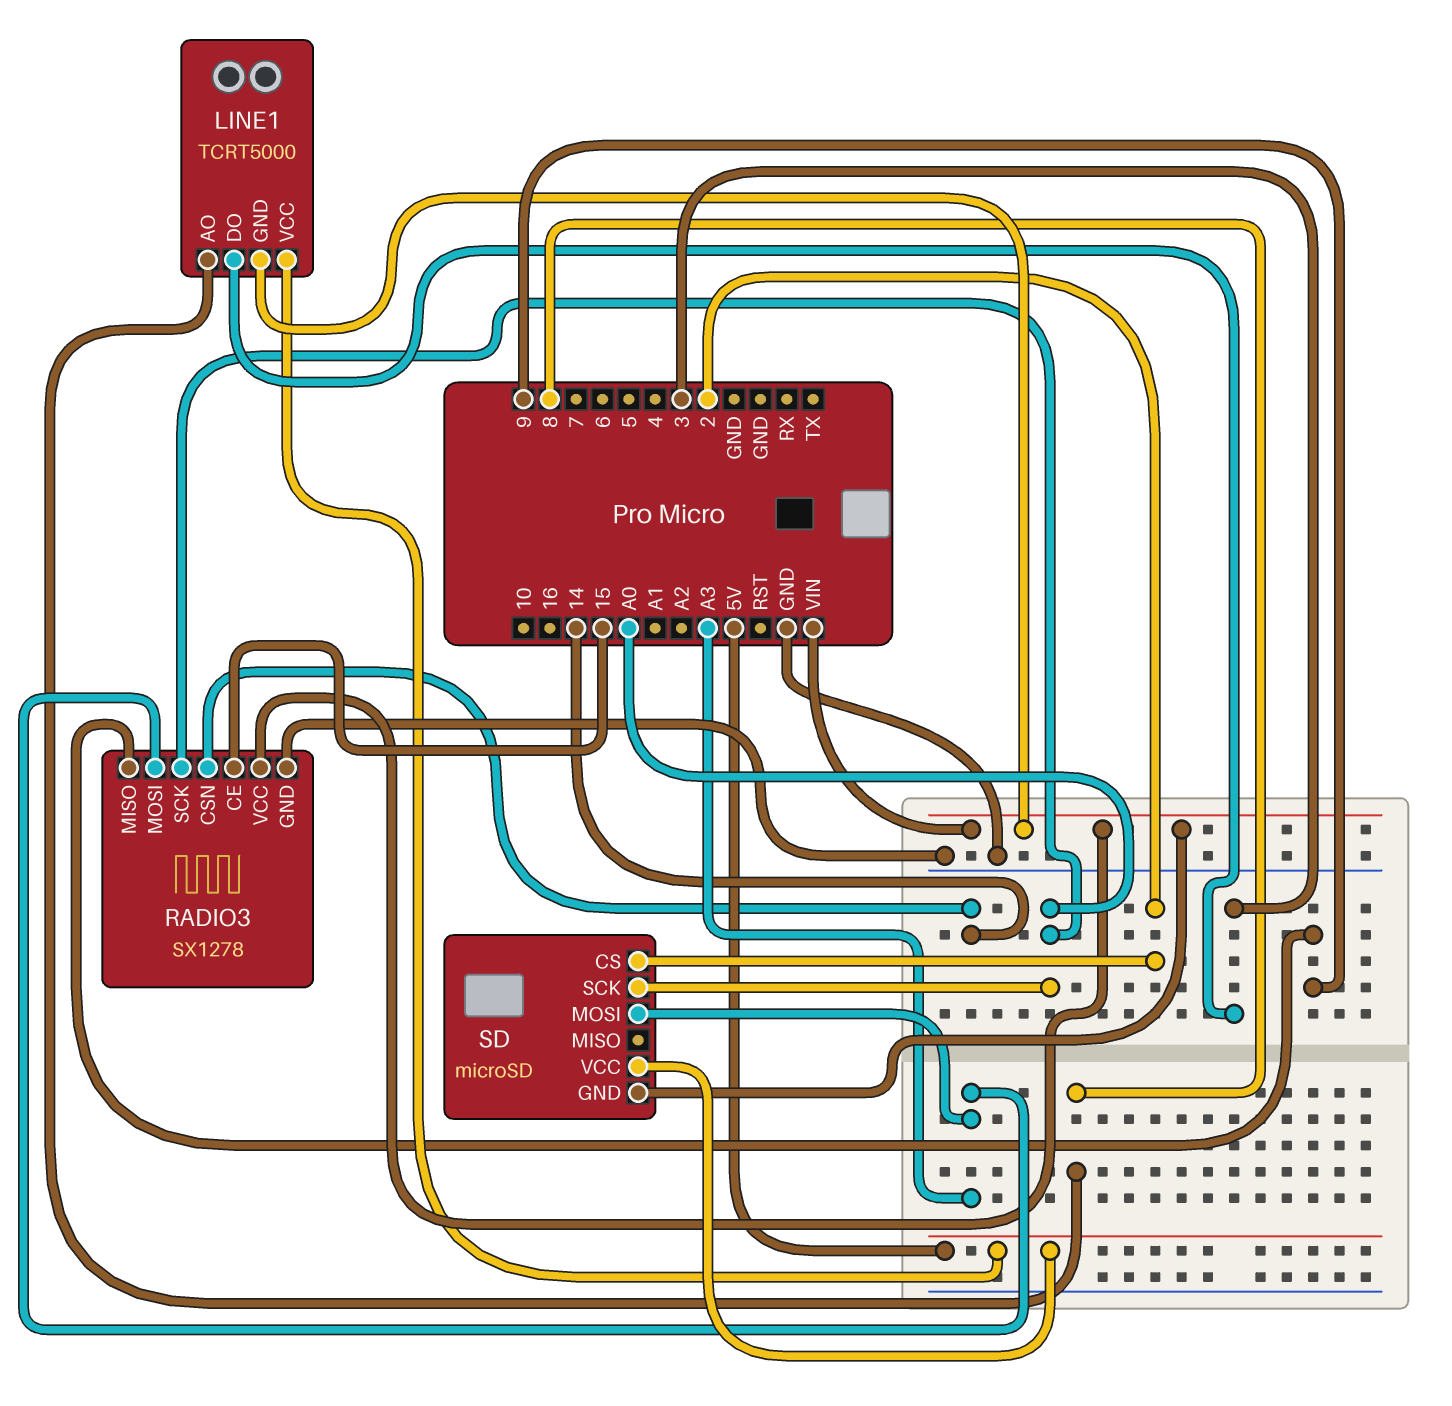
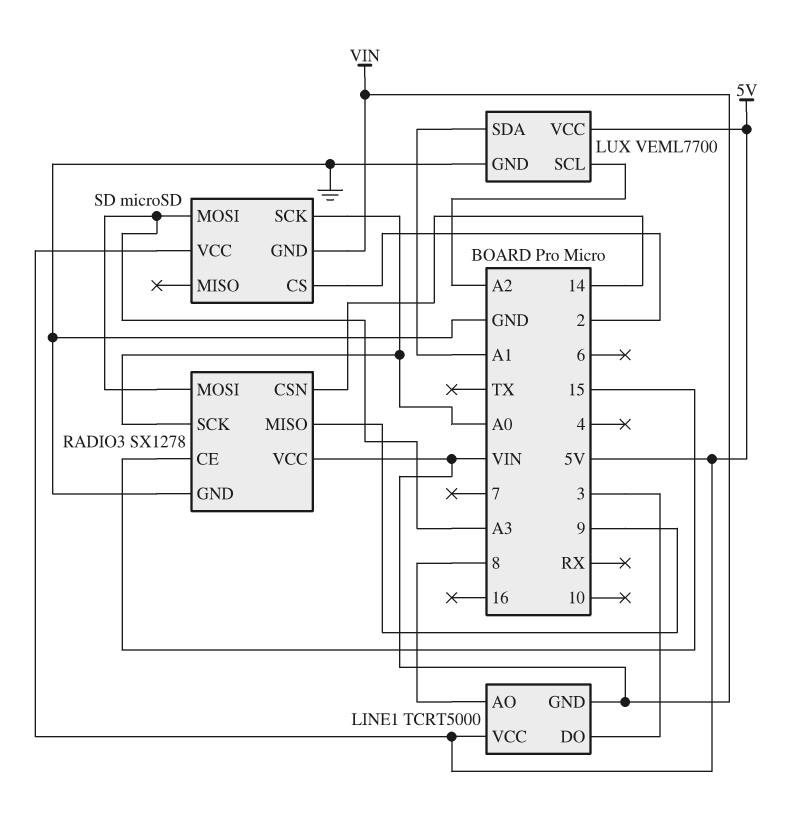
LUX: none -> VEML7700
LUX pin GND: none -> GND
LUX pin SCL: none -> A2
LUX pin SDA: none -> A1
LUX pin VCC: none -> 5V

